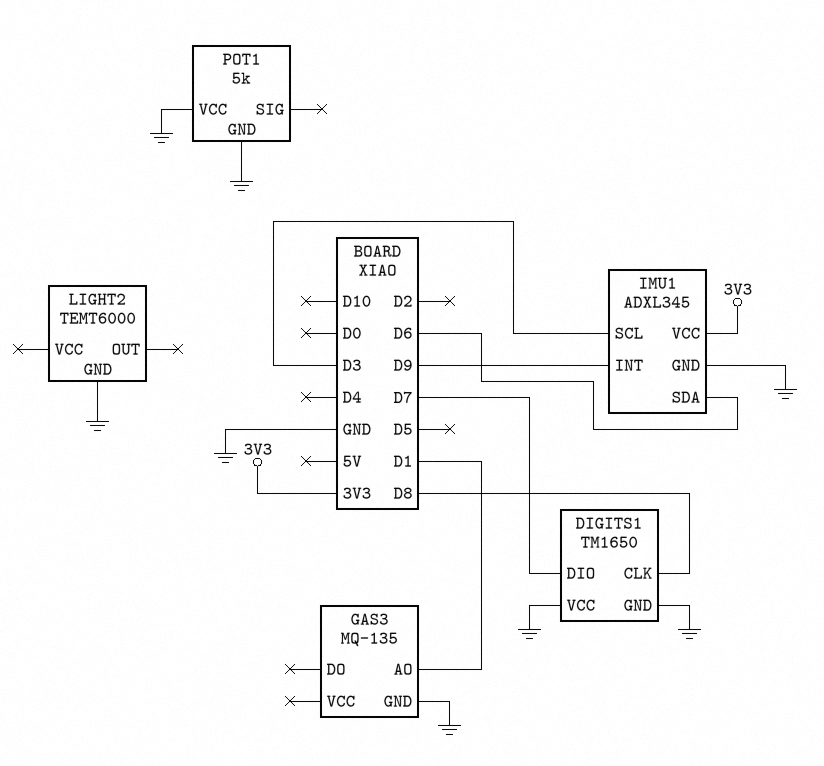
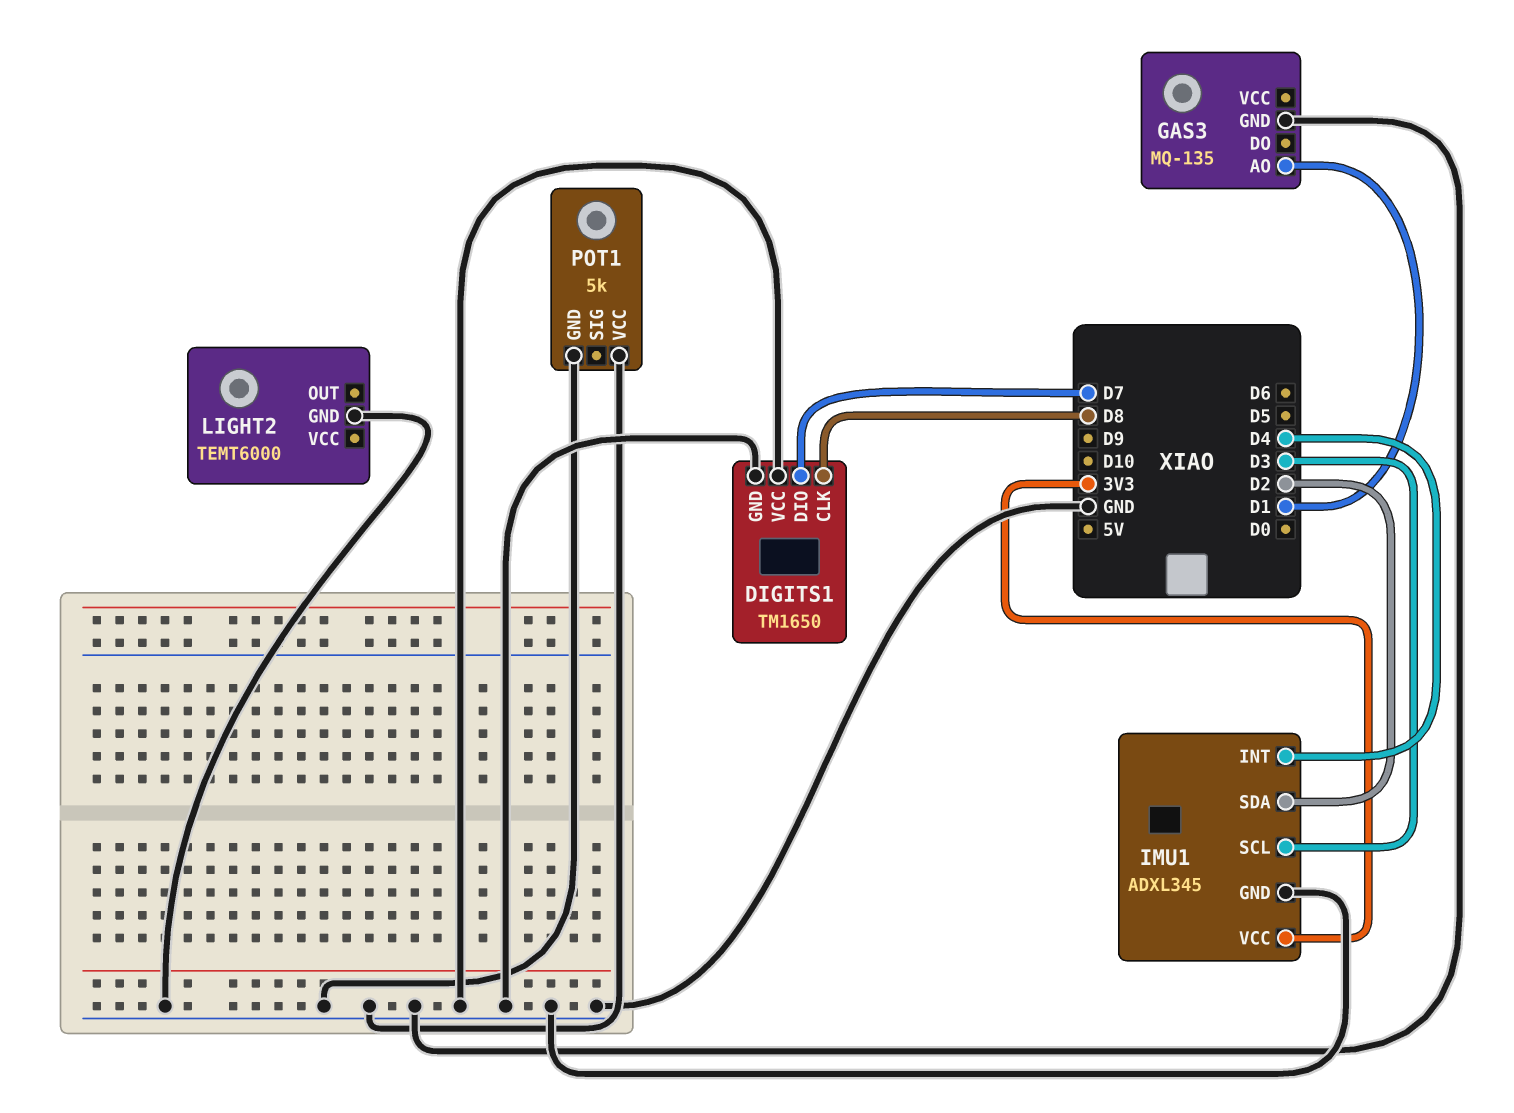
IMU1 pin INT: D9 -> D4
IMU1 pin SDA: D6 -> D2

